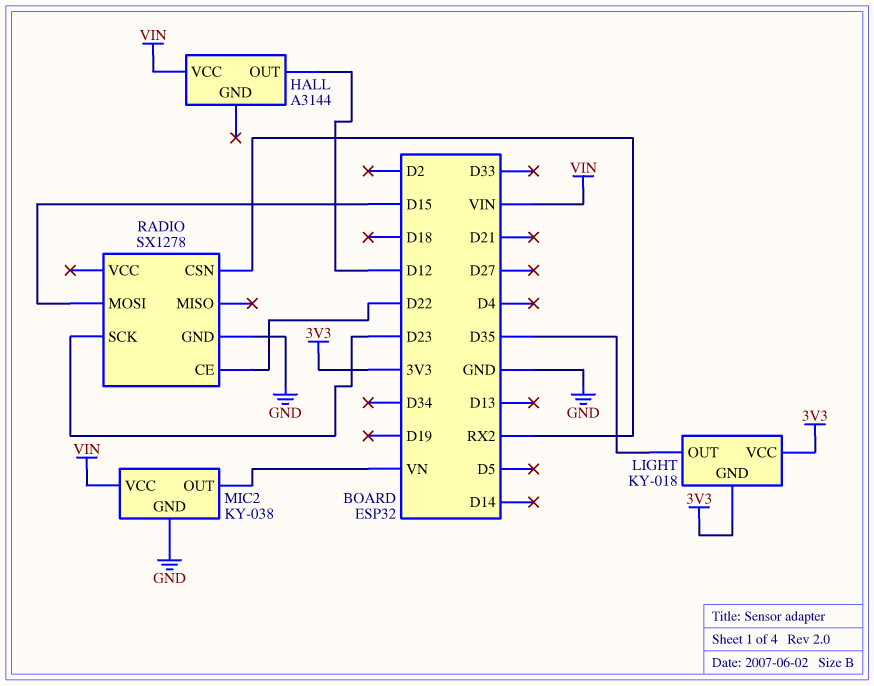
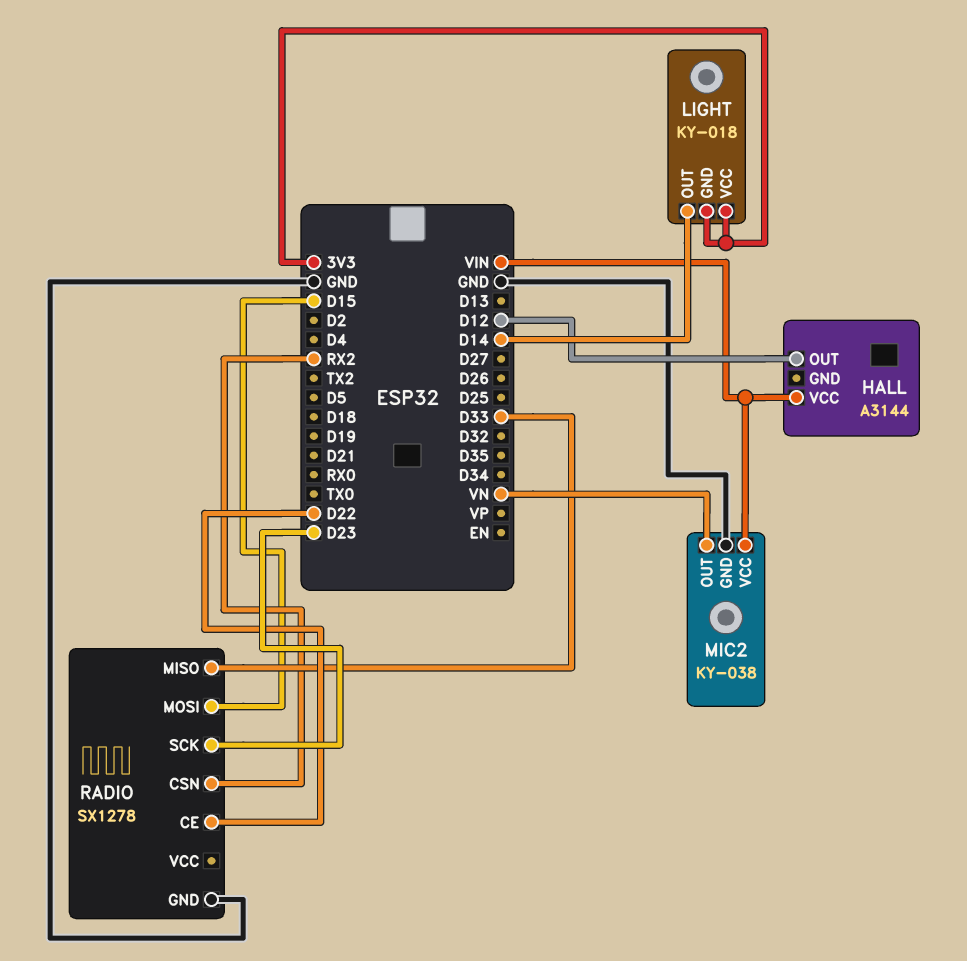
LIGHT pin OUT: D35 -> D14
RADIO pin MISO: none -> D33

